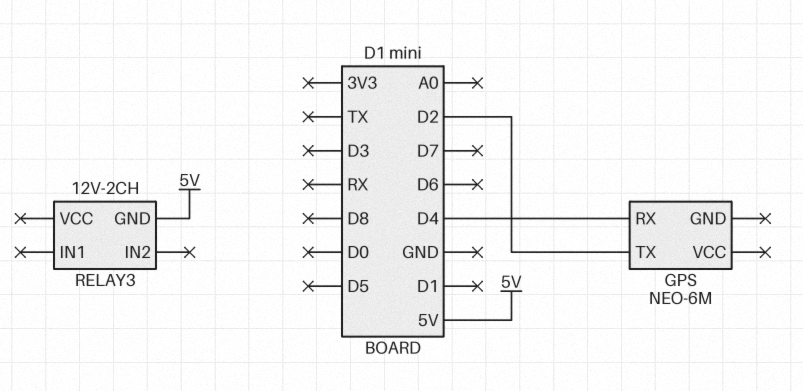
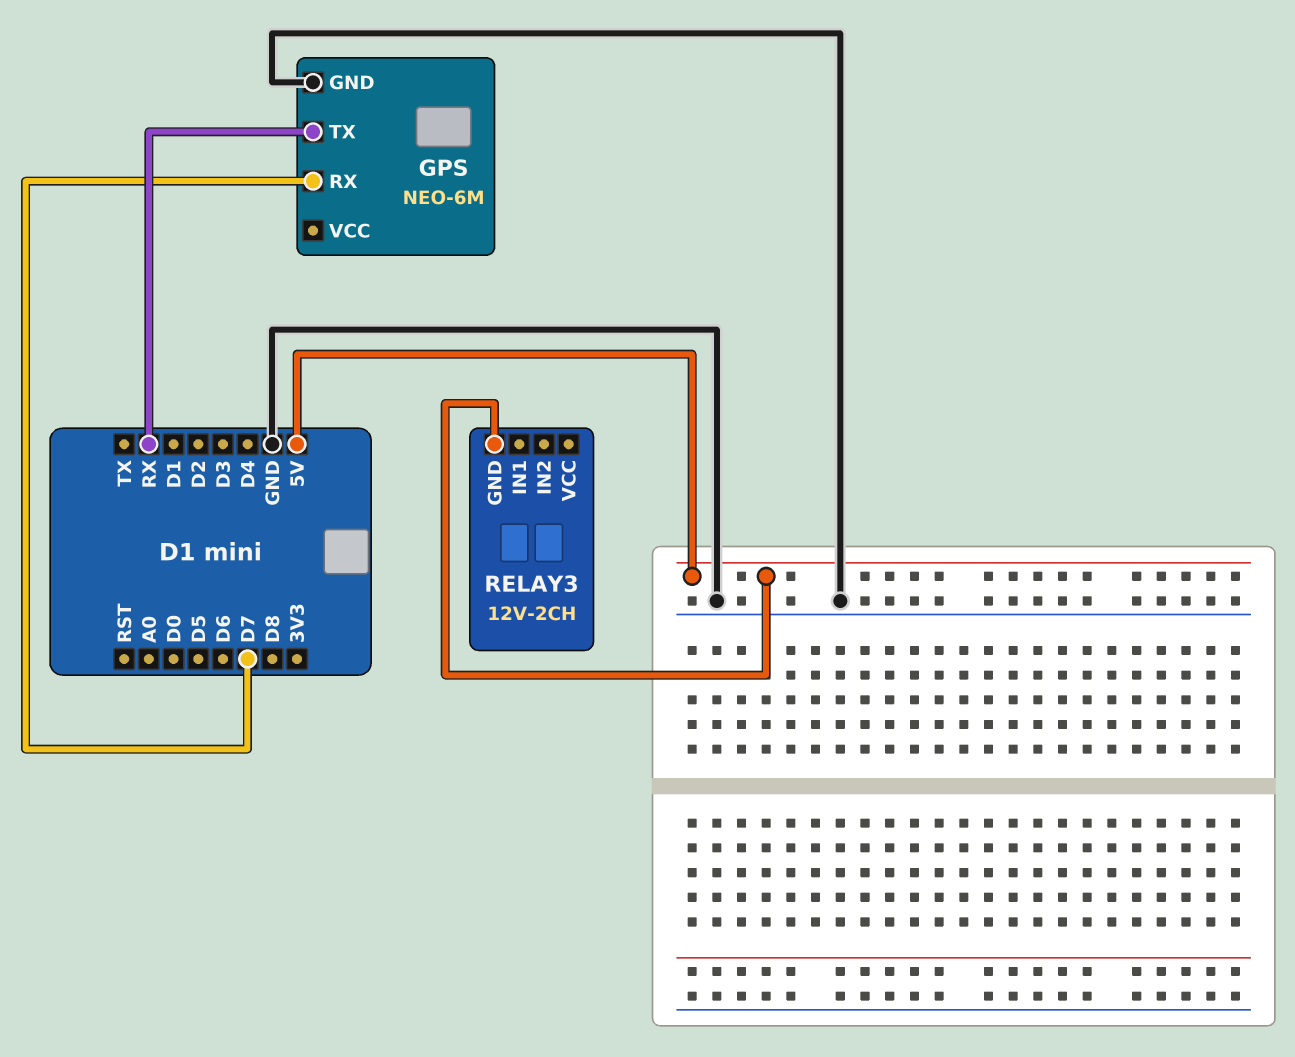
GPS pin GND: none -> GND
GPS pin RX: D4 -> D7
GPS pin TX: D2 -> RX

